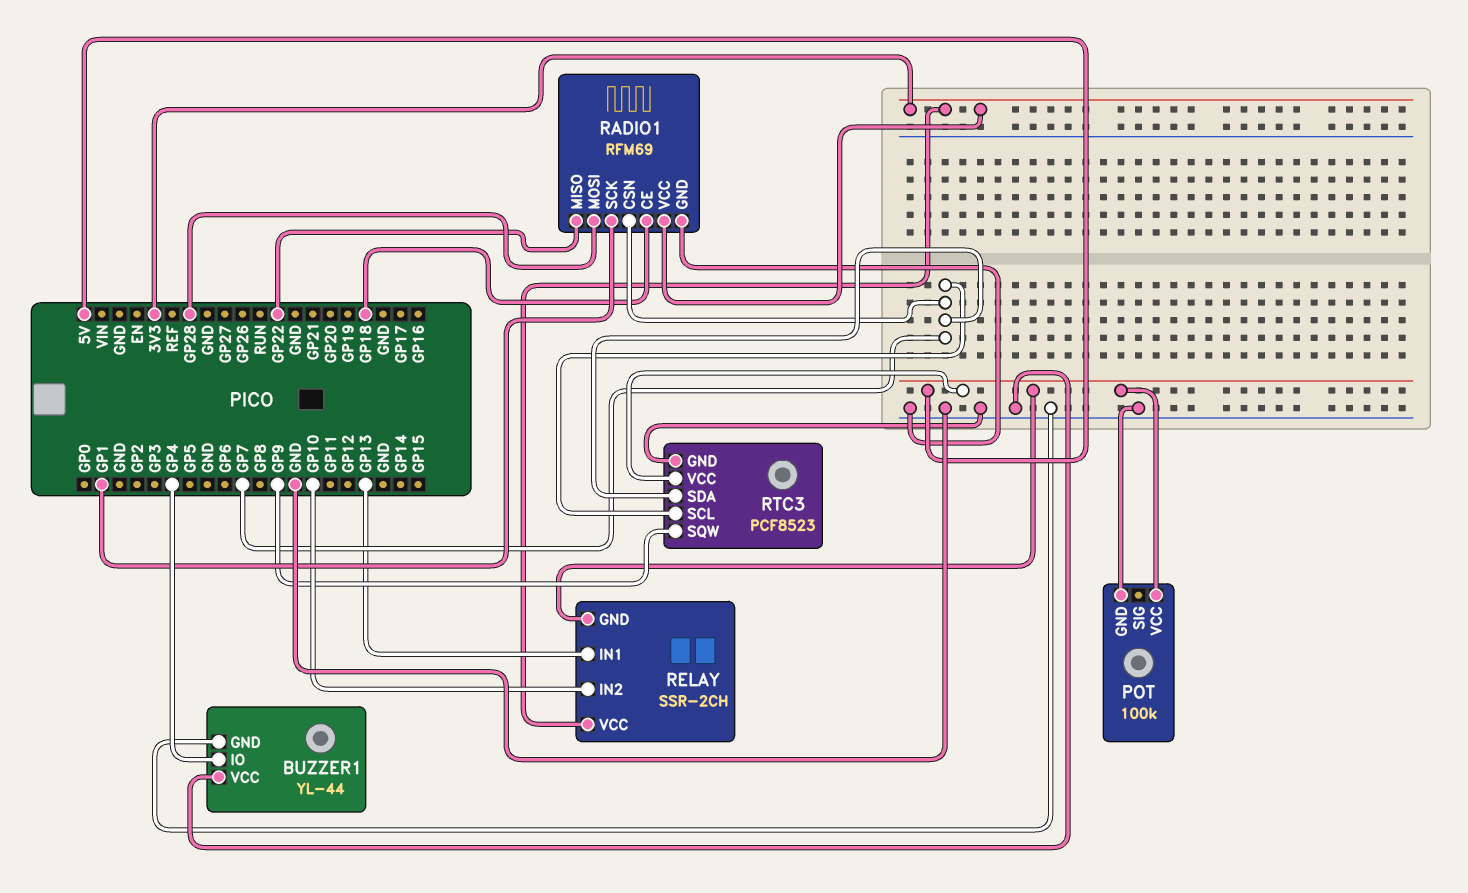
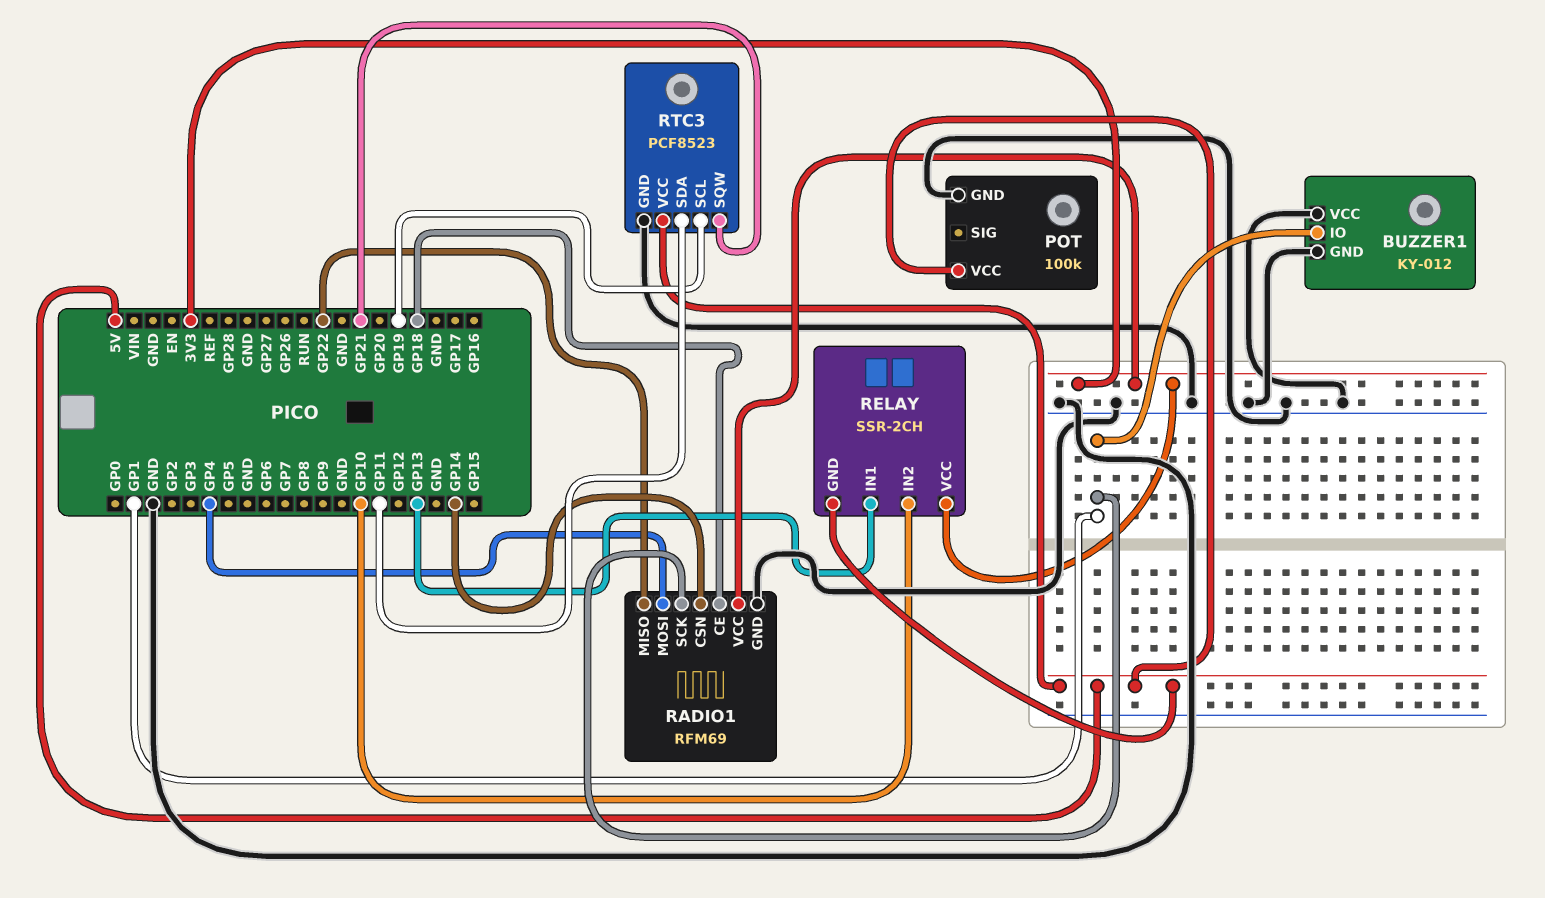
BUZZER1: YL-44 -> KY-012
BUZZER1 pin IO: GP4 -> GP1
RADIO1 pin CSN: GP7 -> GP14
RADIO1 pin MOSI: GP28 -> GP4
RTC3 pin SCL: GP7 -> GP19
RTC3 pin SDA: GP7 -> GP11
RTC3 pin SQW: GP9 -> GP21

